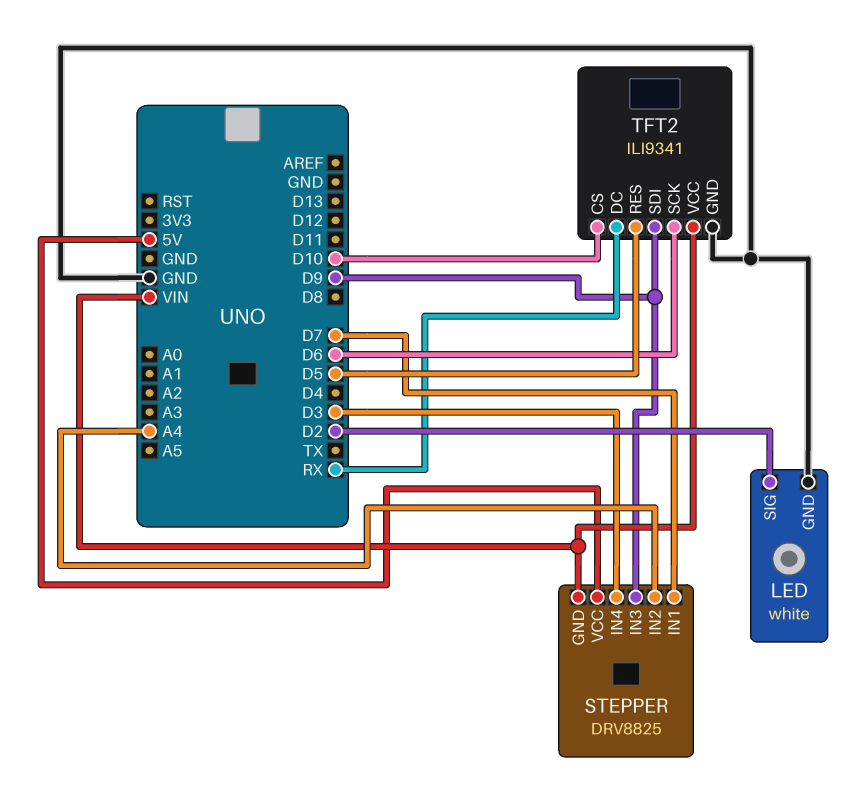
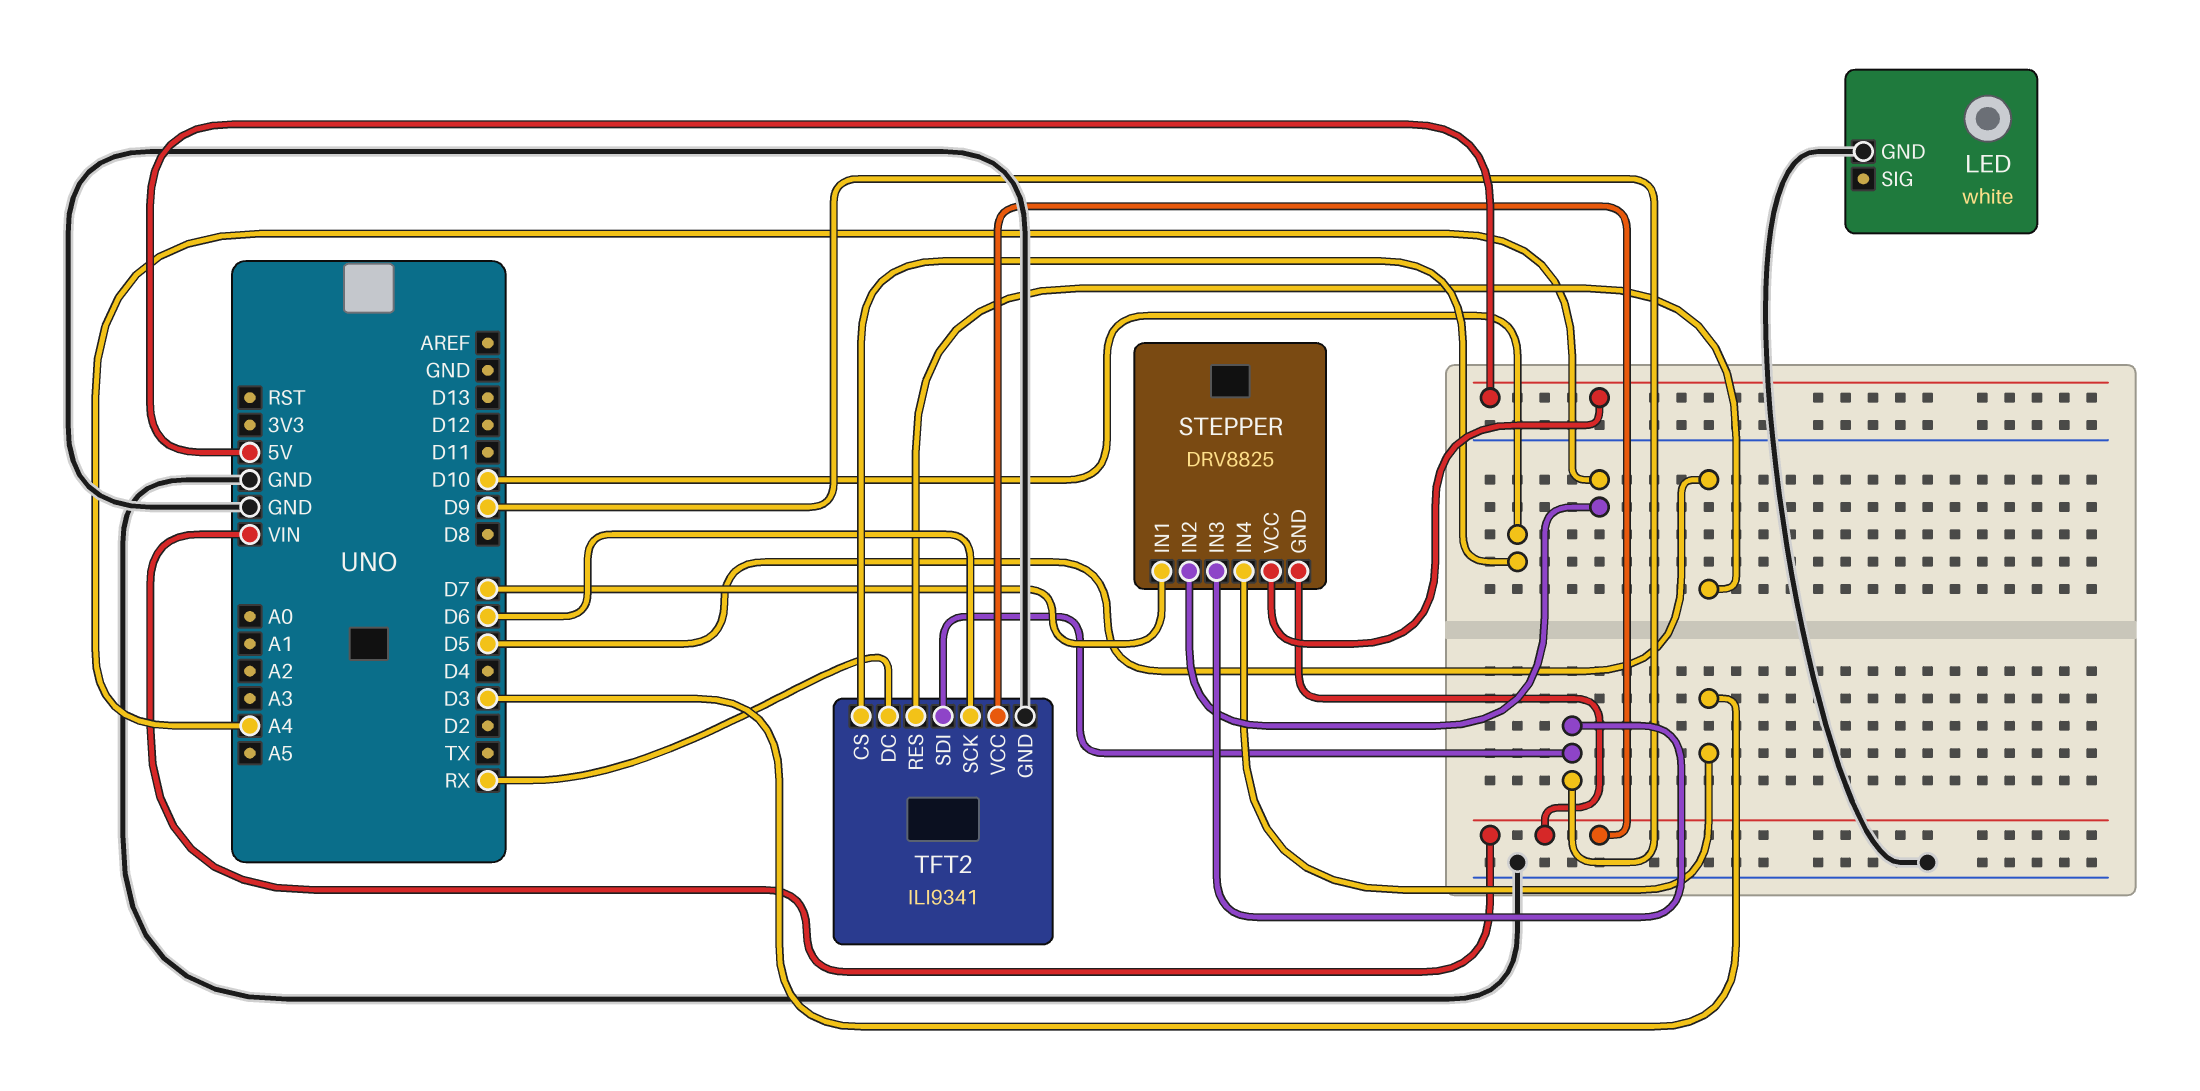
LED pin SIG: D2 -> none

